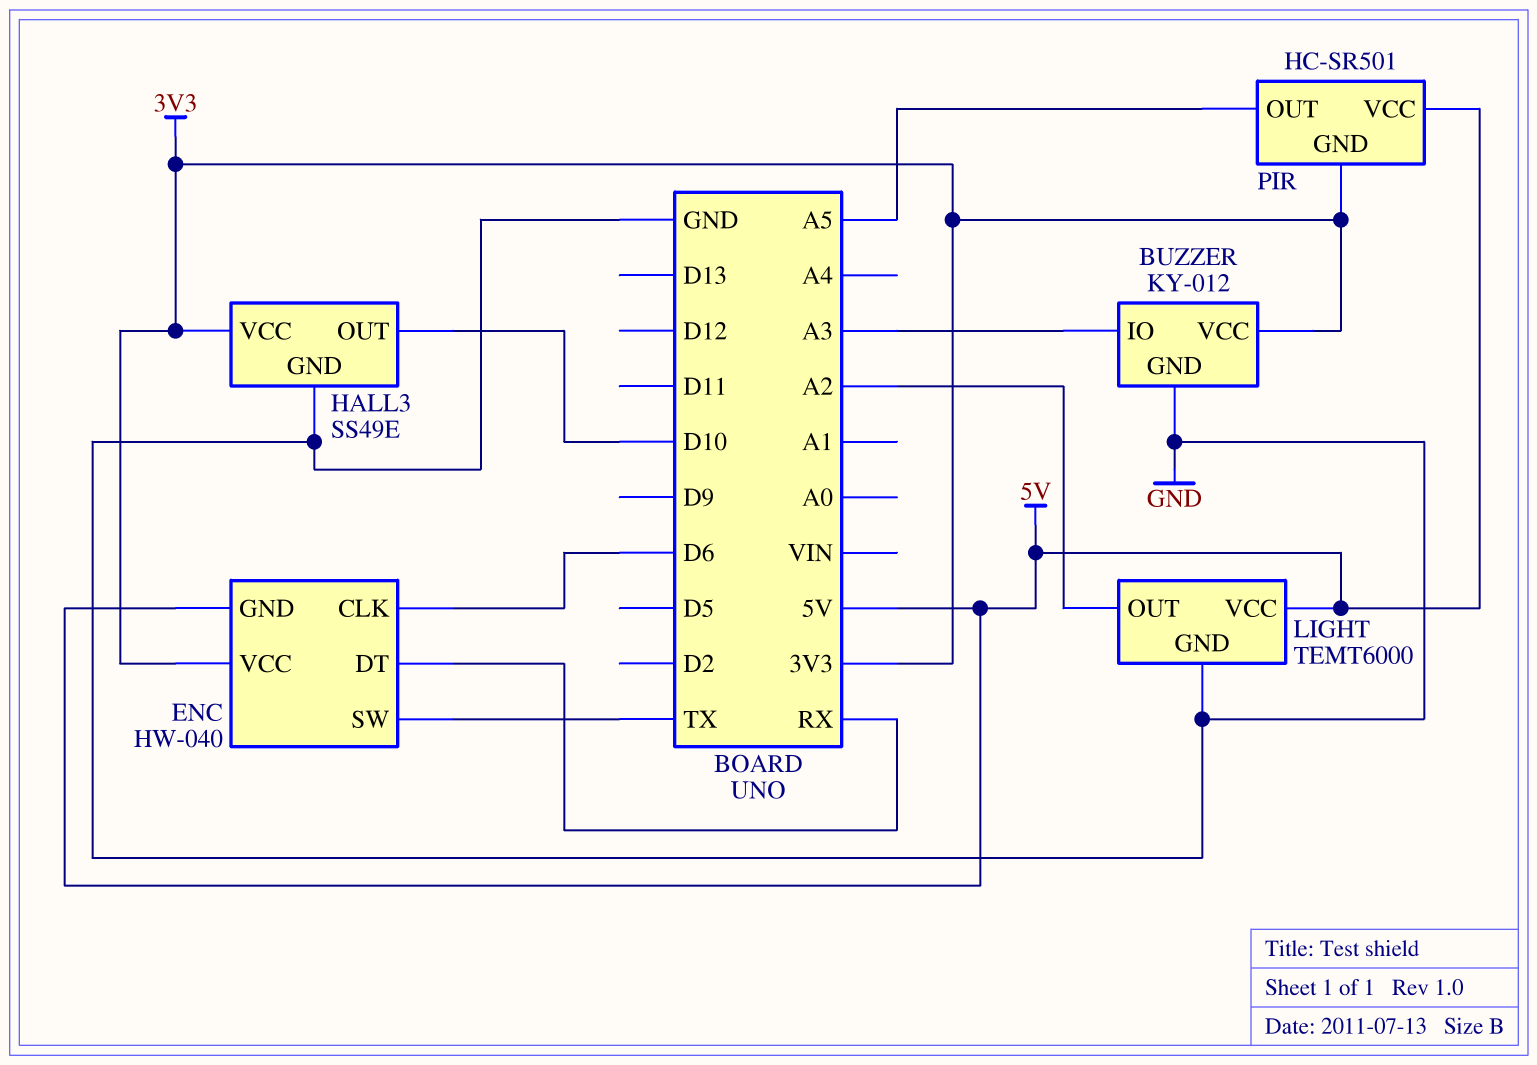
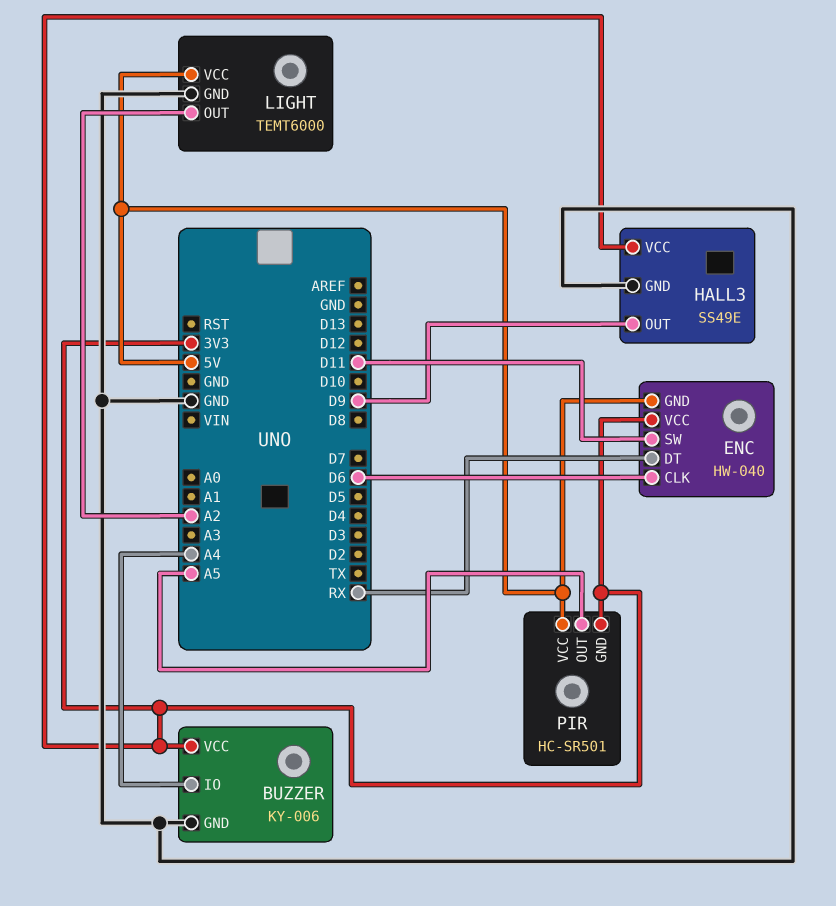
BUZZER: KY-012 -> KY-006
BUZZER pin IO: A3 -> A4
ENC pin SW: TX -> D11
HALL3 pin OUT: D10 -> D9

